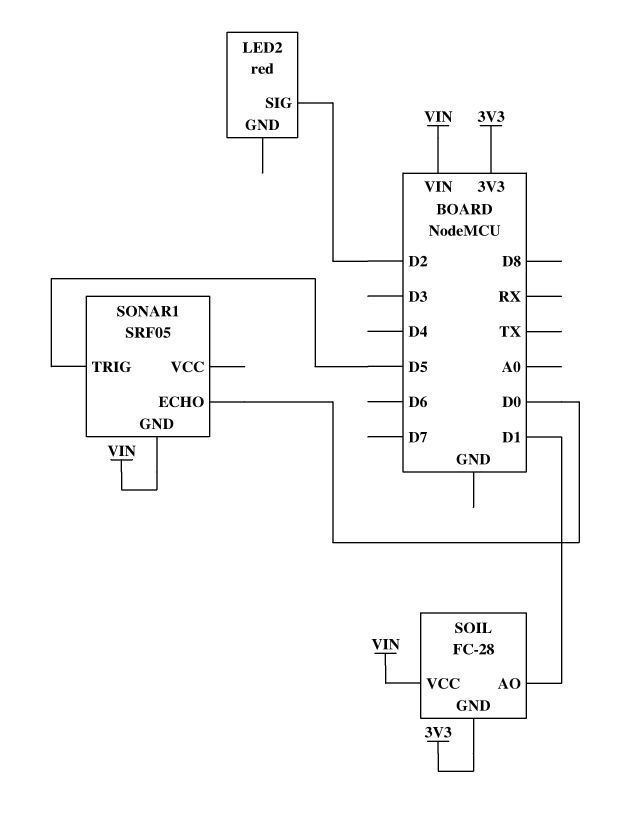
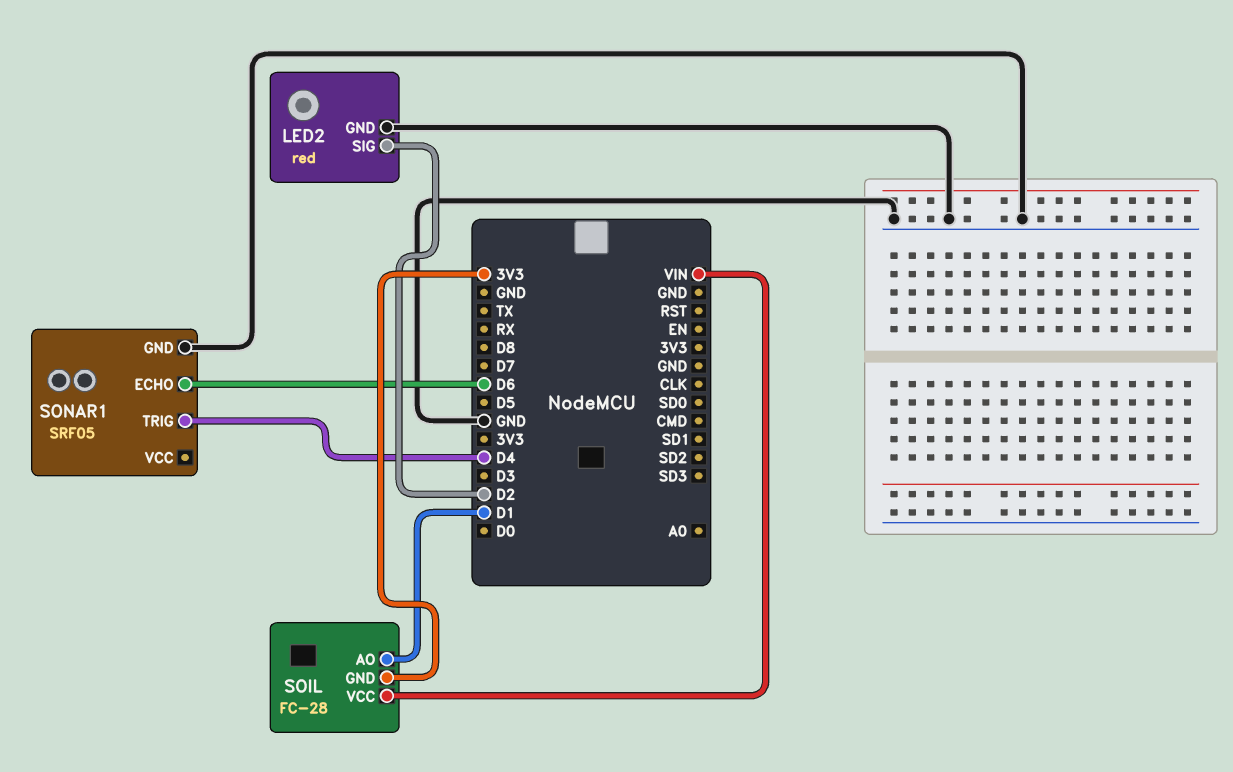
LED2 pin GND: none -> GND
SONAR1 pin ECHO: D0 -> D6
SONAR1 pin GND: VIN -> GND
SONAR1 pin TRIG: D5 -> D4

